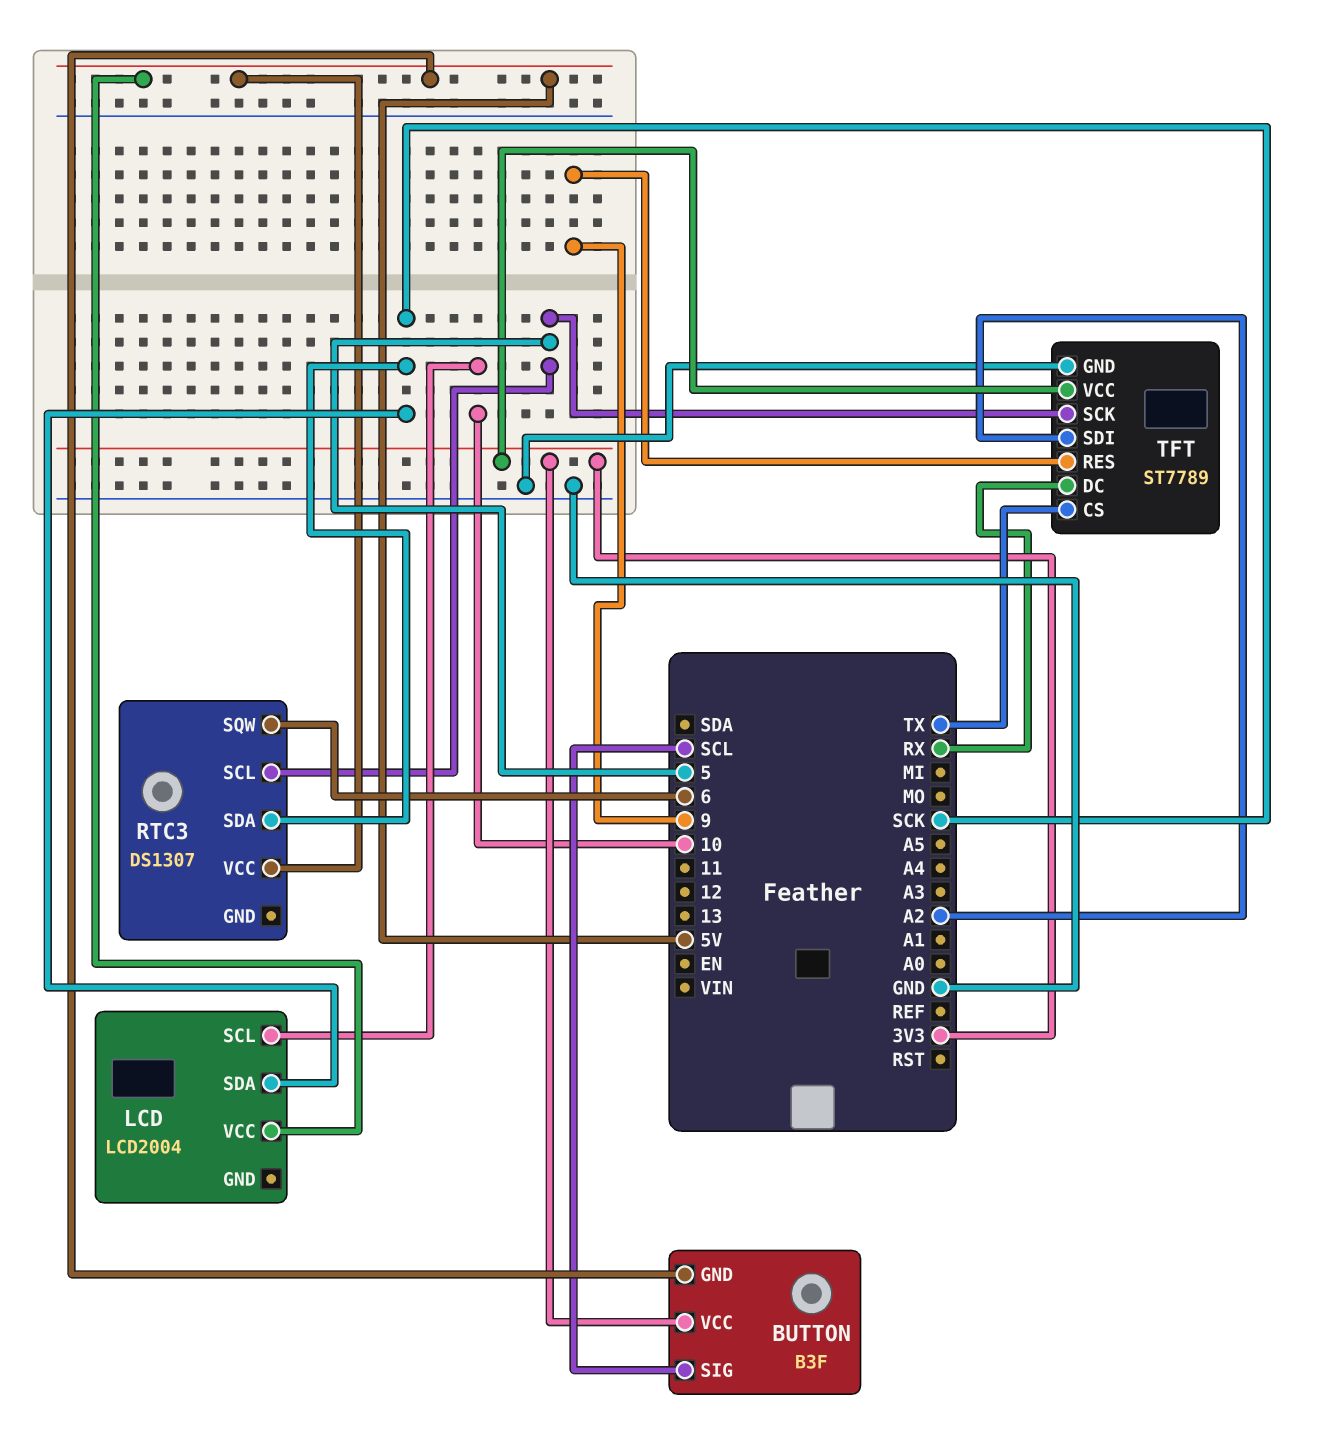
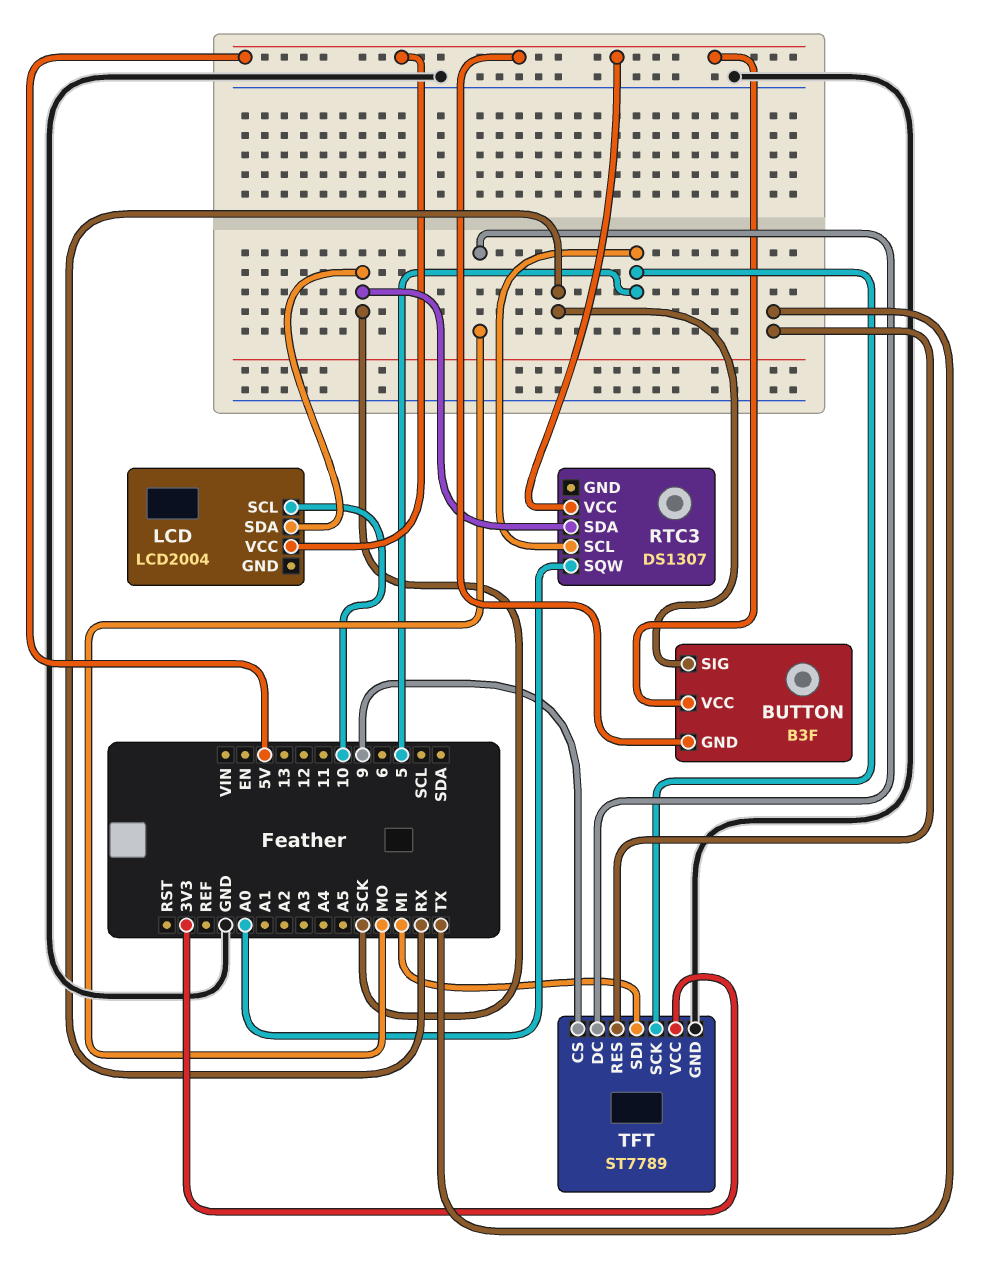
BUTTON pin SIG: SCL -> RX
BUTTON pin VCC: 3V3 -> 5V
RTC3 pin SQW: 6 -> A0
TFT pin CS: TX -> 9
TFT pin DC: RX -> MO
TFT pin RES: 9 -> TX
TFT pin SDI: A2 -> MI

